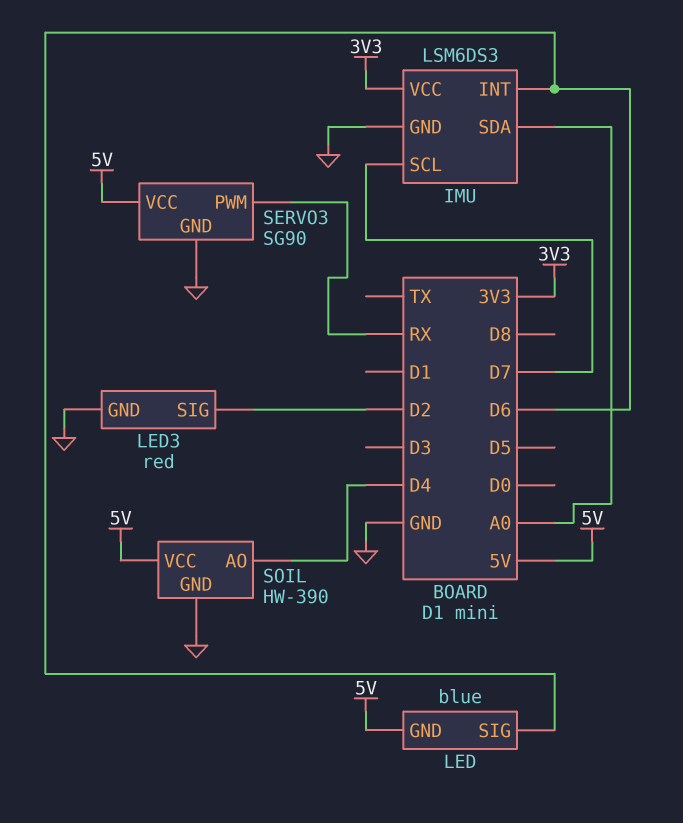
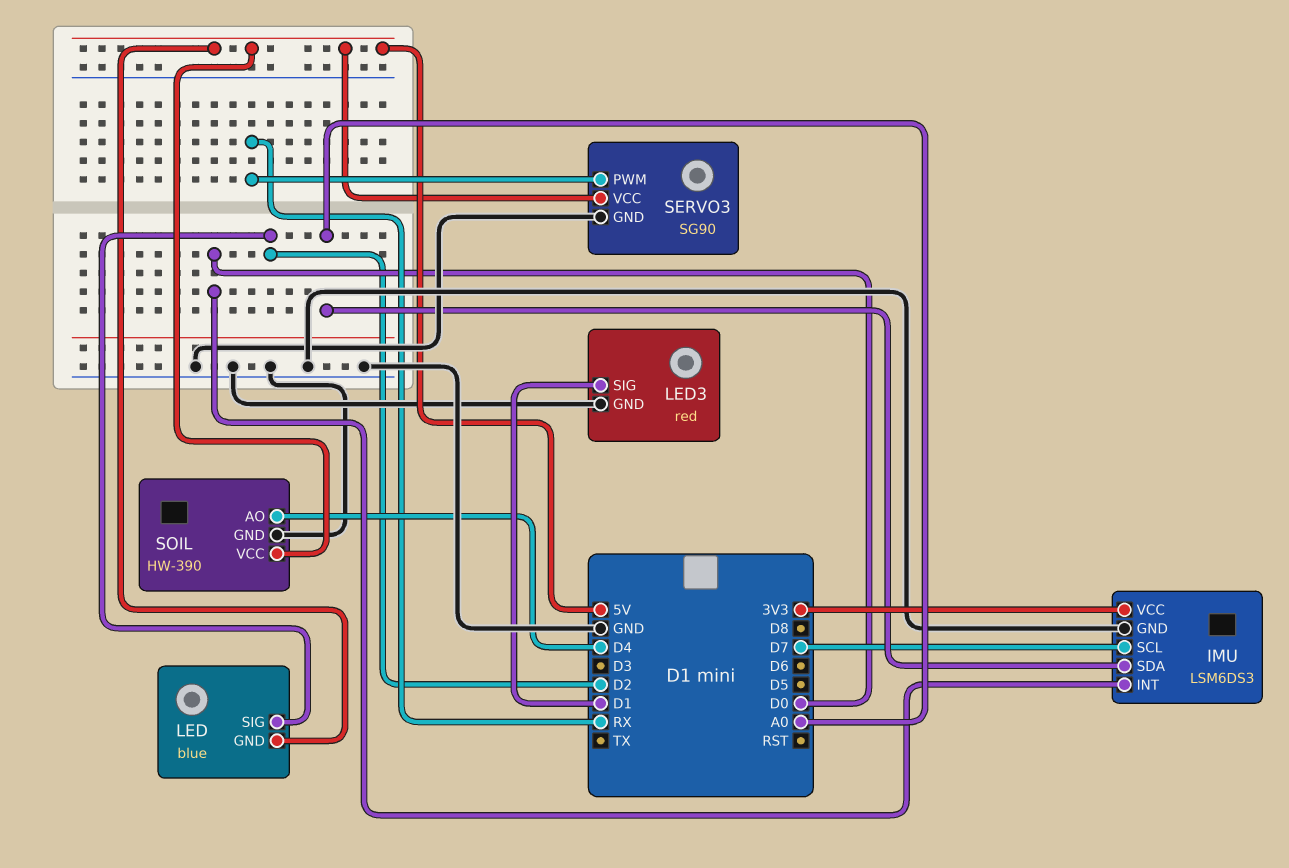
IMU pin INT: D6 -> D0
LED pin SIG: D6 -> D2
LED3 pin SIG: D2 -> D1

